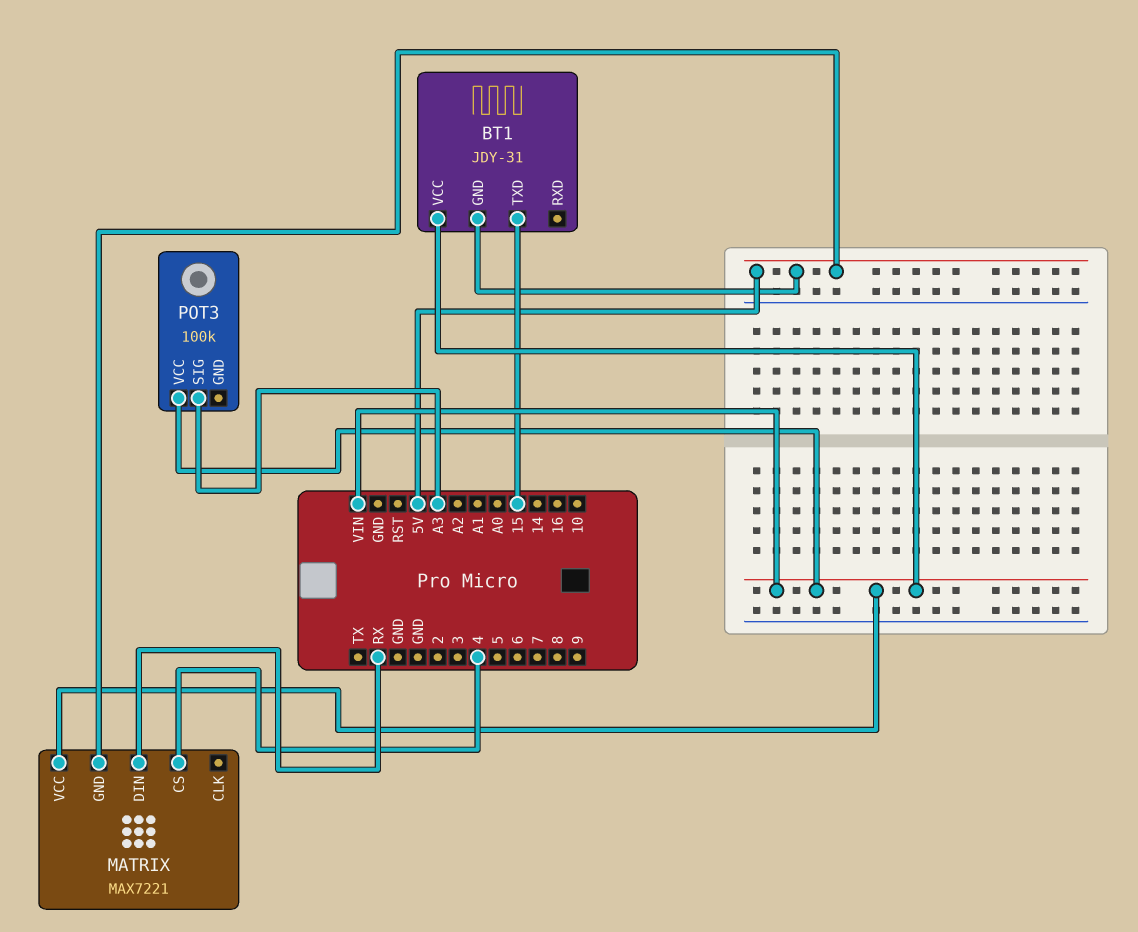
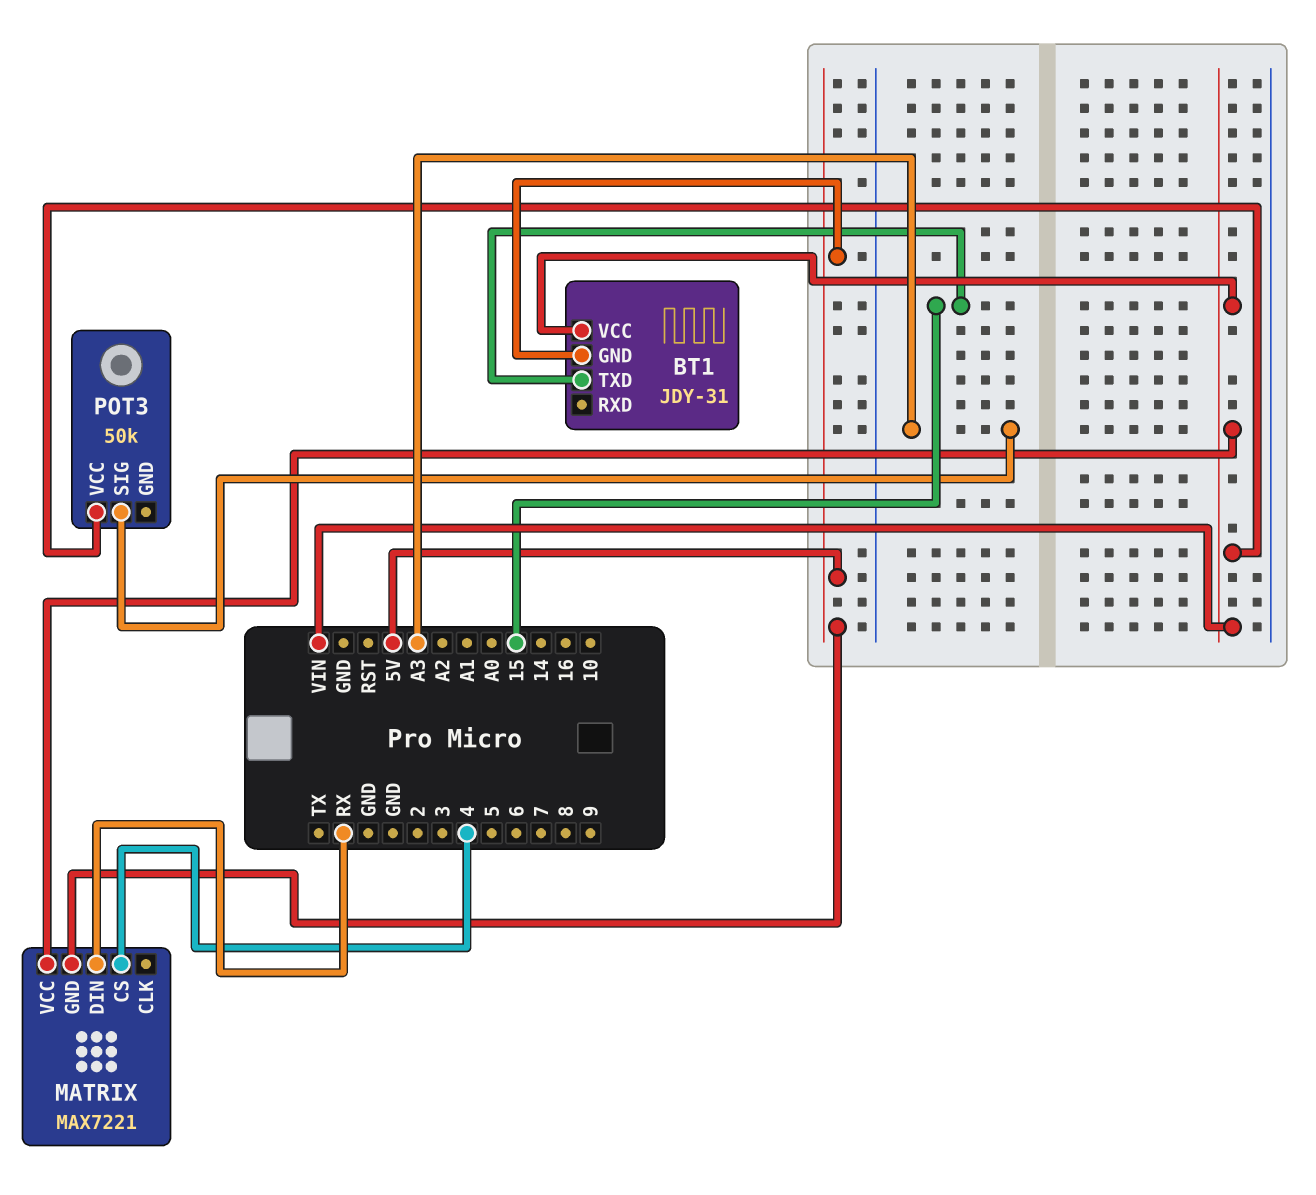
POT3: 100k -> 50k

